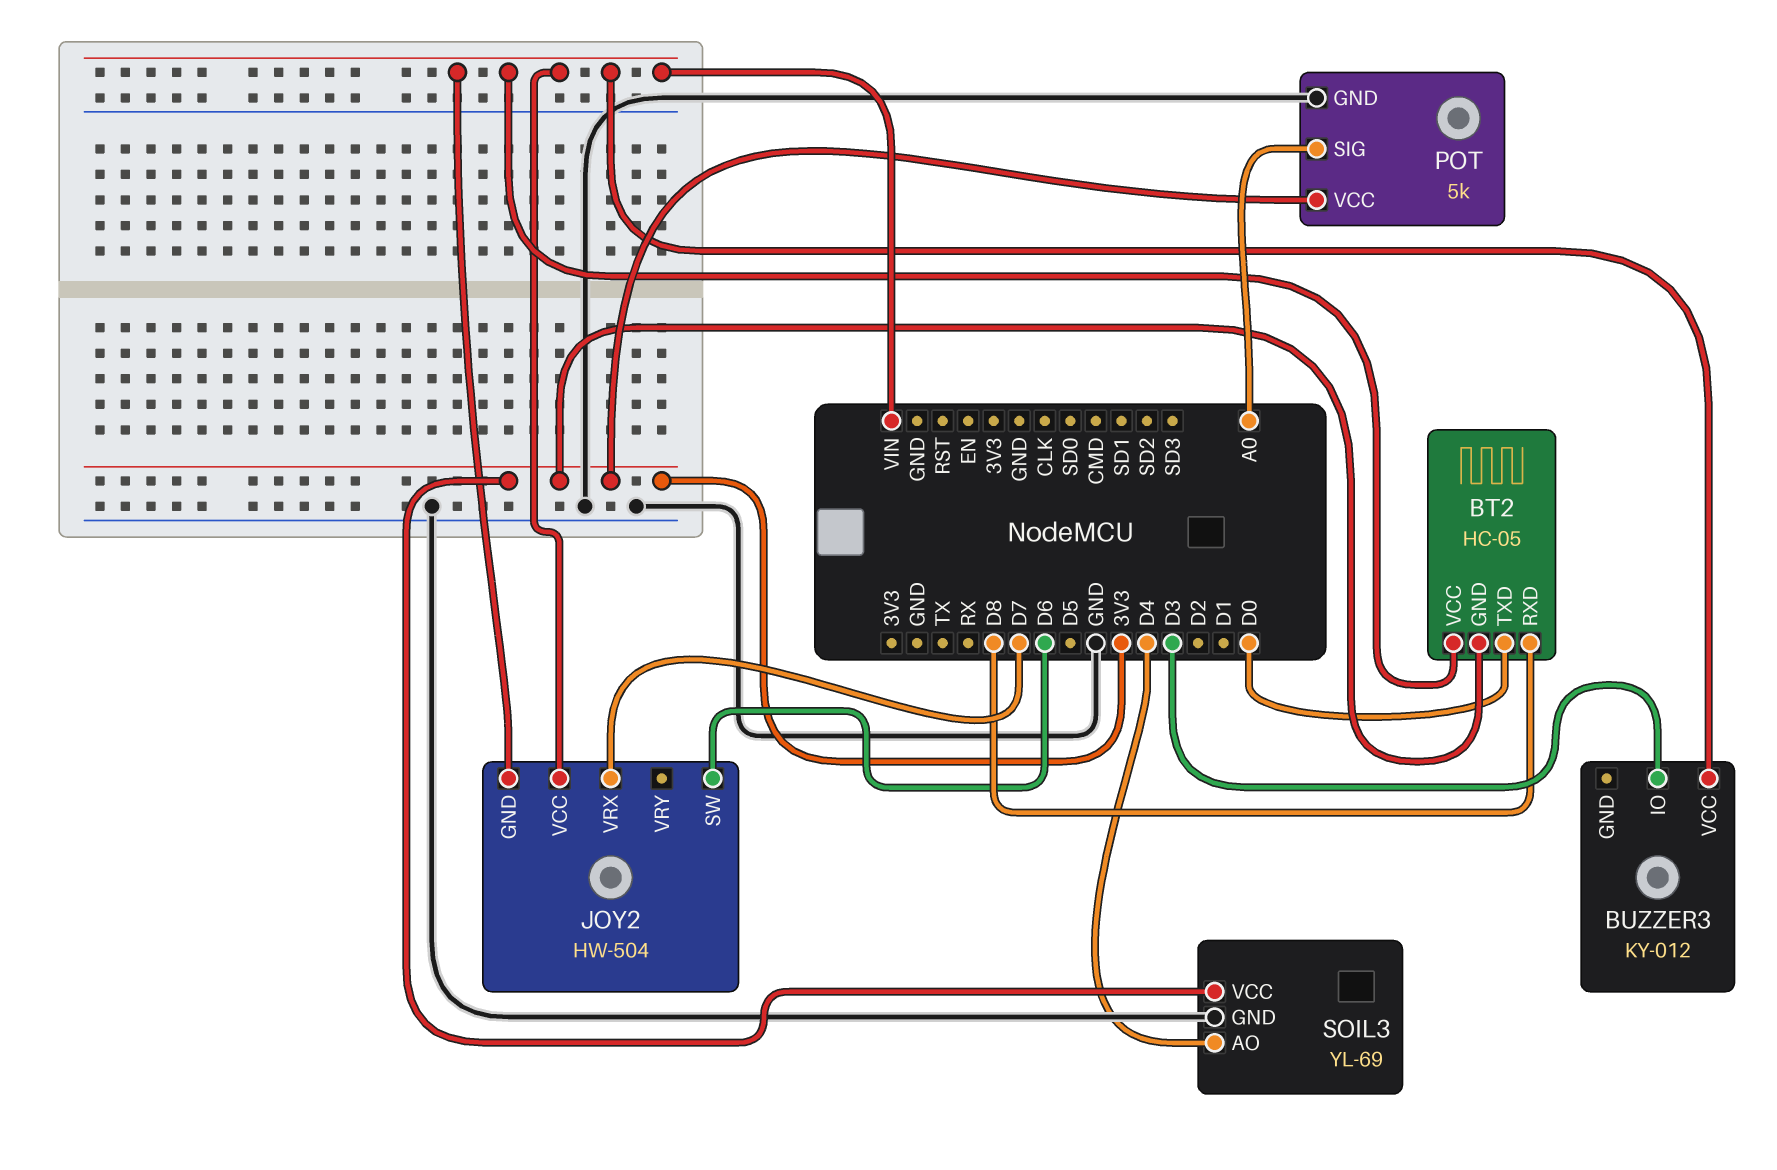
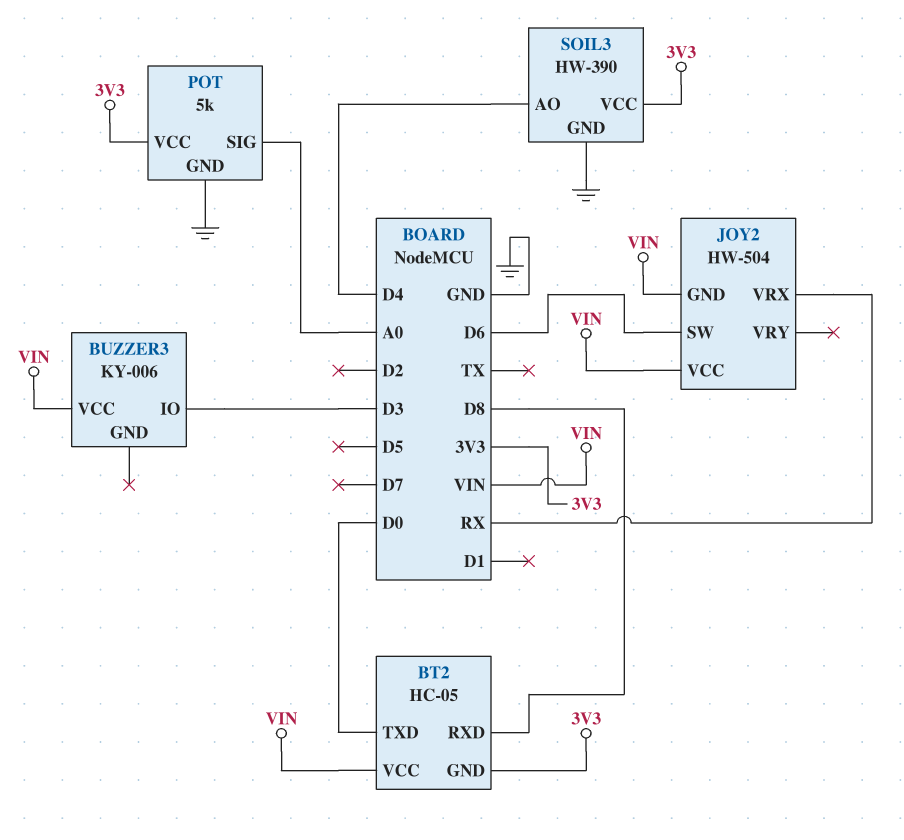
BUZZER3: KY-012 -> KY-006
JOY2 pin VRX: D7 -> RX
SOIL3: YL-69 -> HW-390

